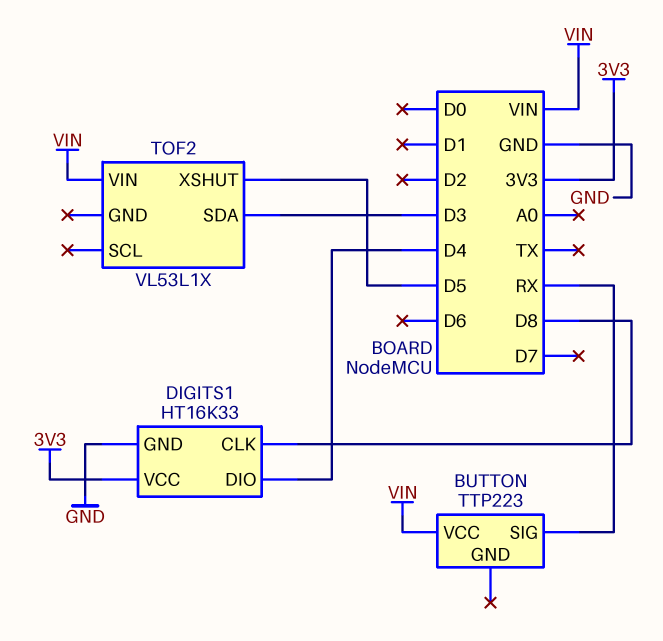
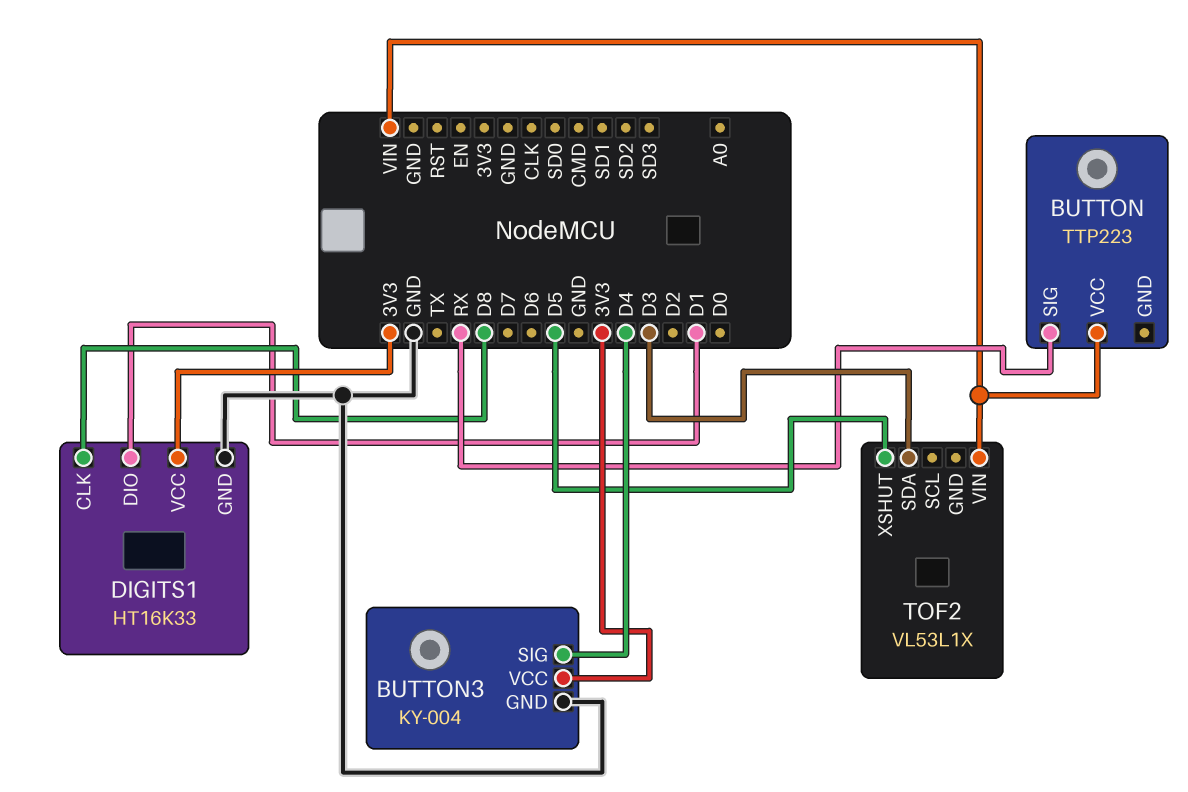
BUTTON3: none -> KY-004
BUTTON3 pin GND: none -> GND
BUTTON3 pin SIG: none -> D4
BUTTON3 pin VCC: none -> 3V3
DIGITS1 pin DIO: D4 -> D1

